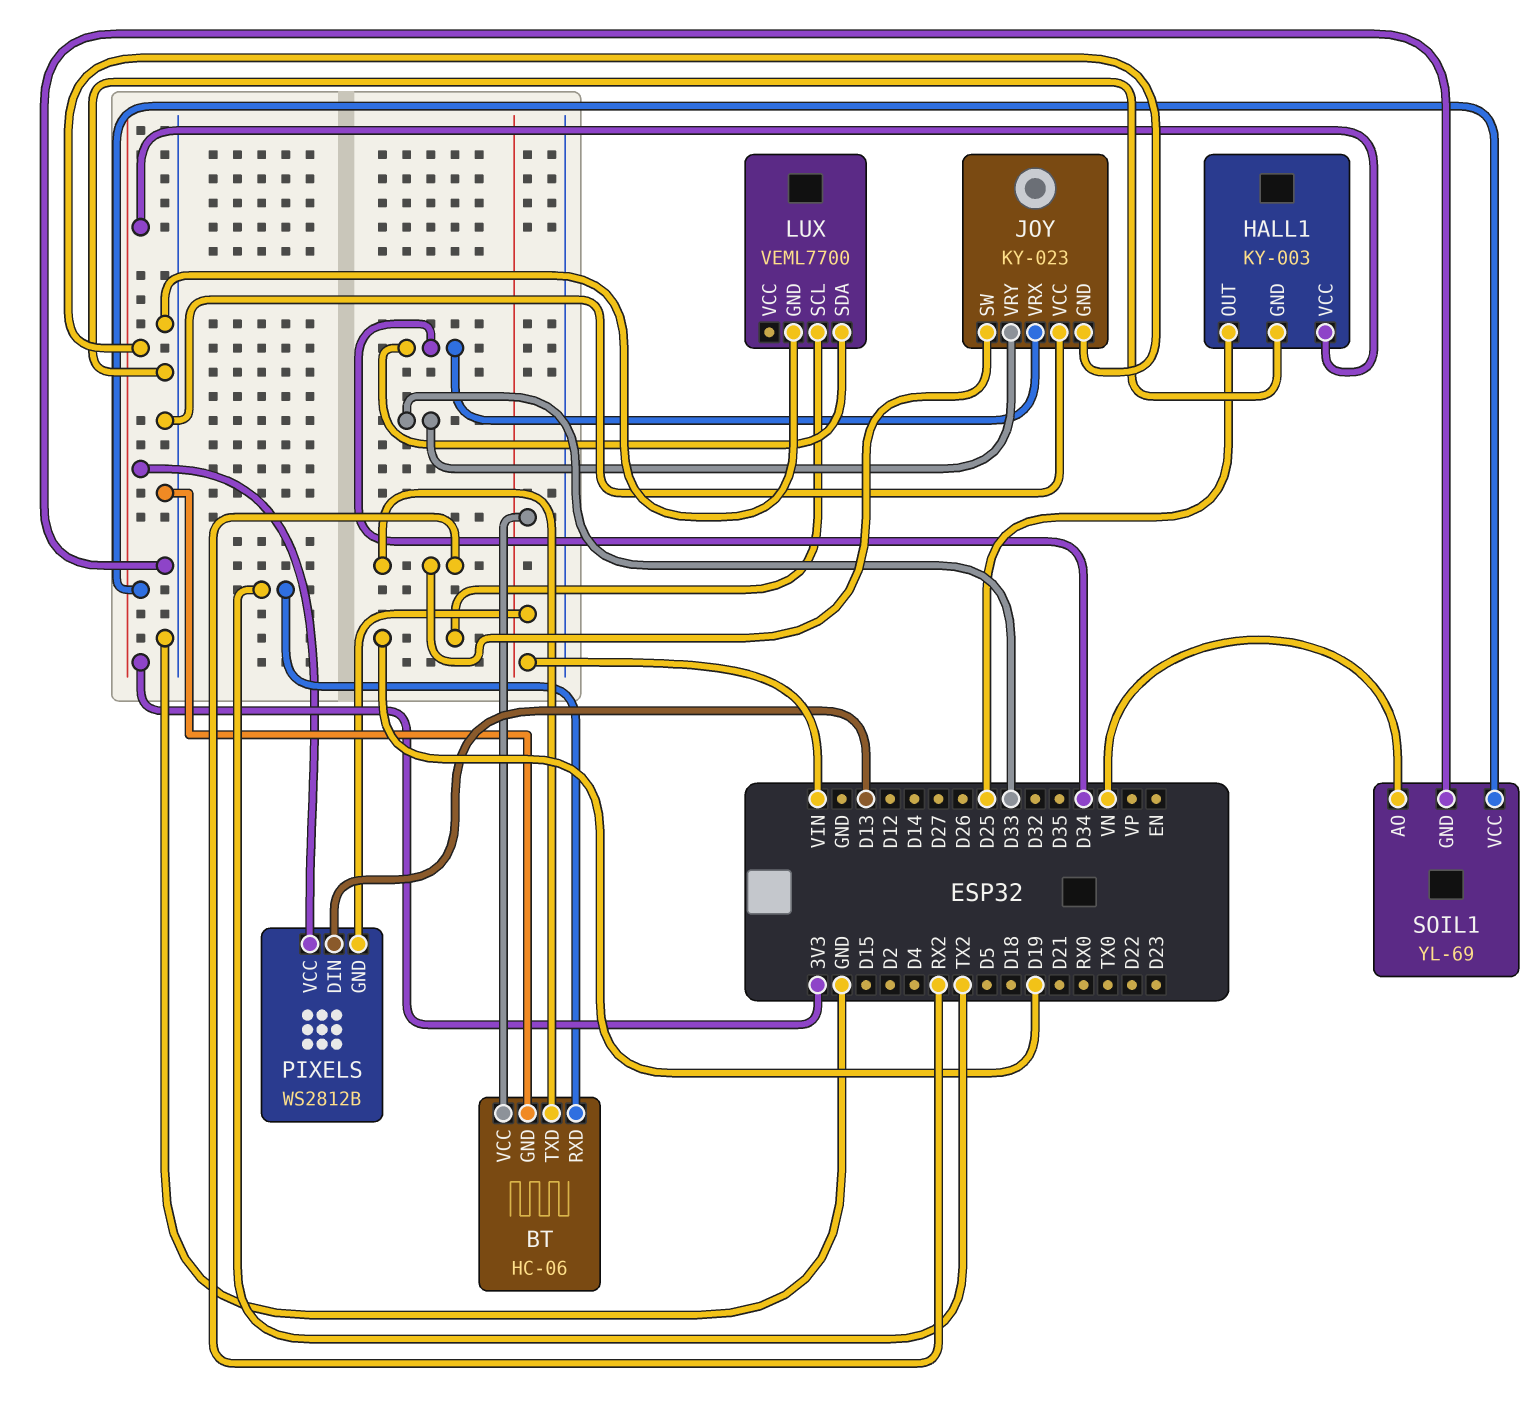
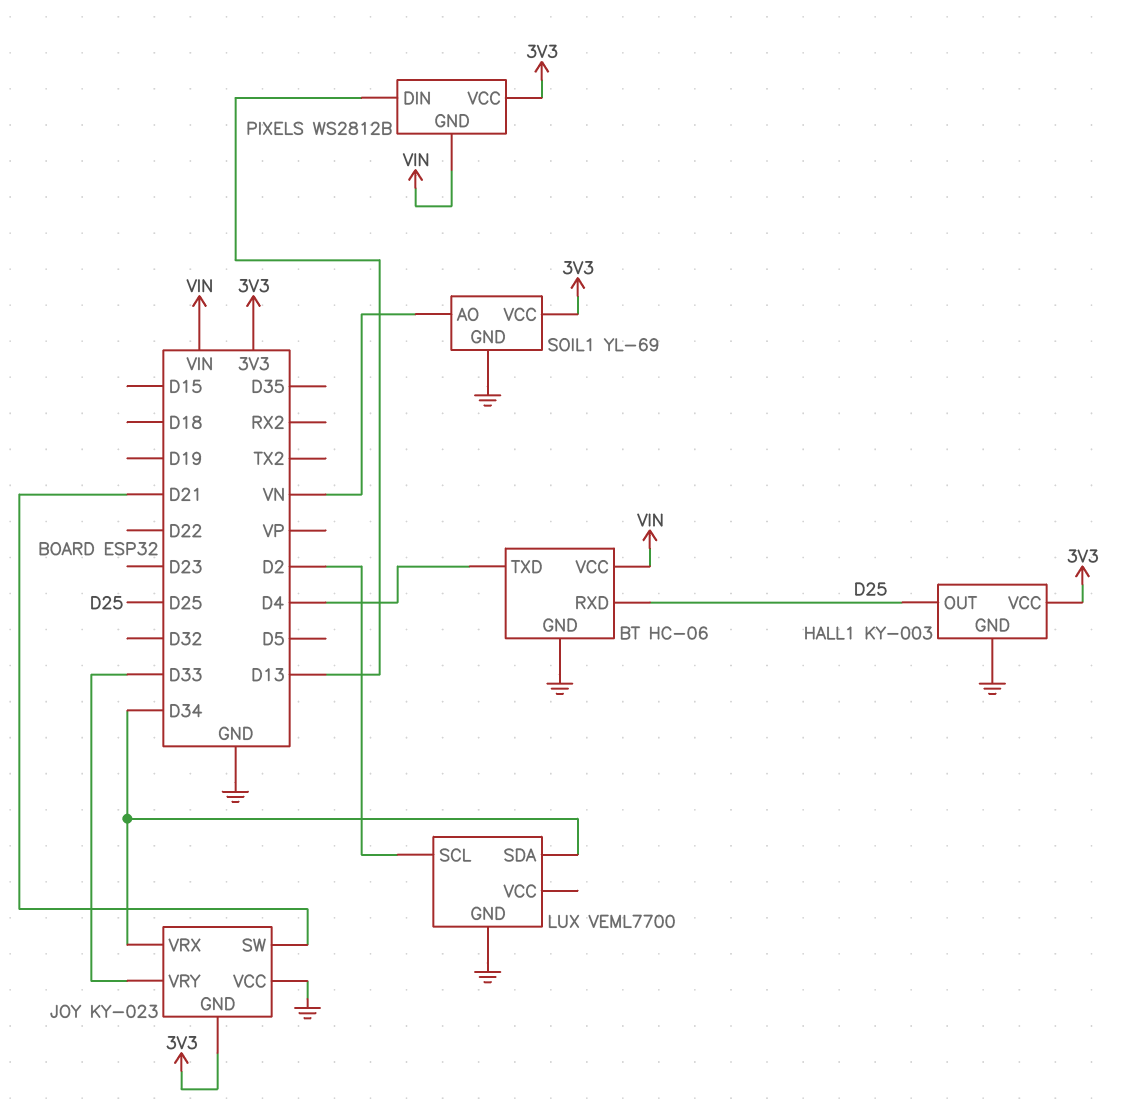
BT pin RXD: TX2 -> D25
BT pin TXD: RX2 -> D4
JOY pin SW: RX2 -> D21
LUX pin SCL: D19 -> D2

